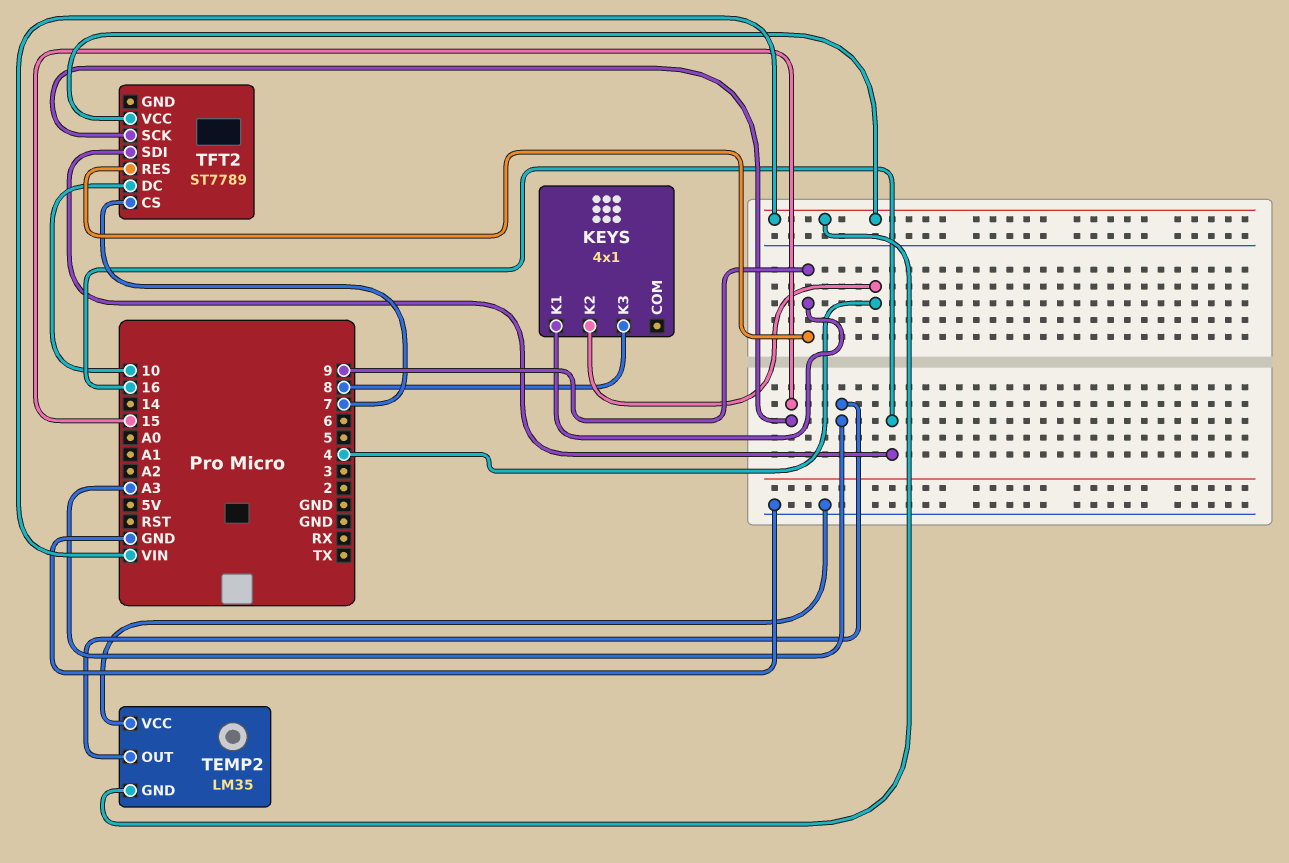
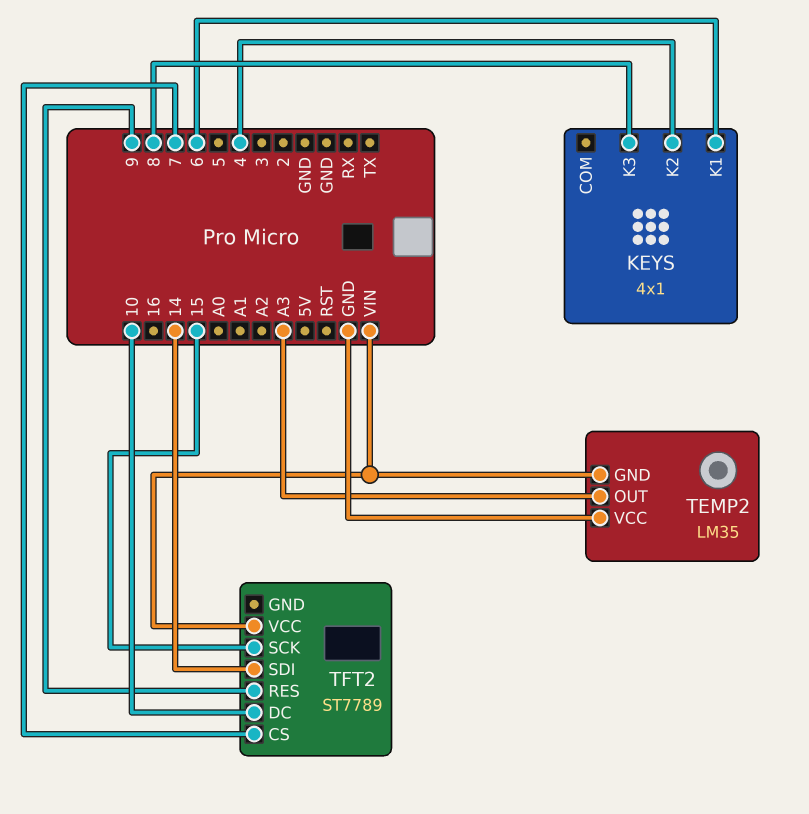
KEYS pin K1: 9 -> 6
TFT2 pin SDI: 16 -> 14

